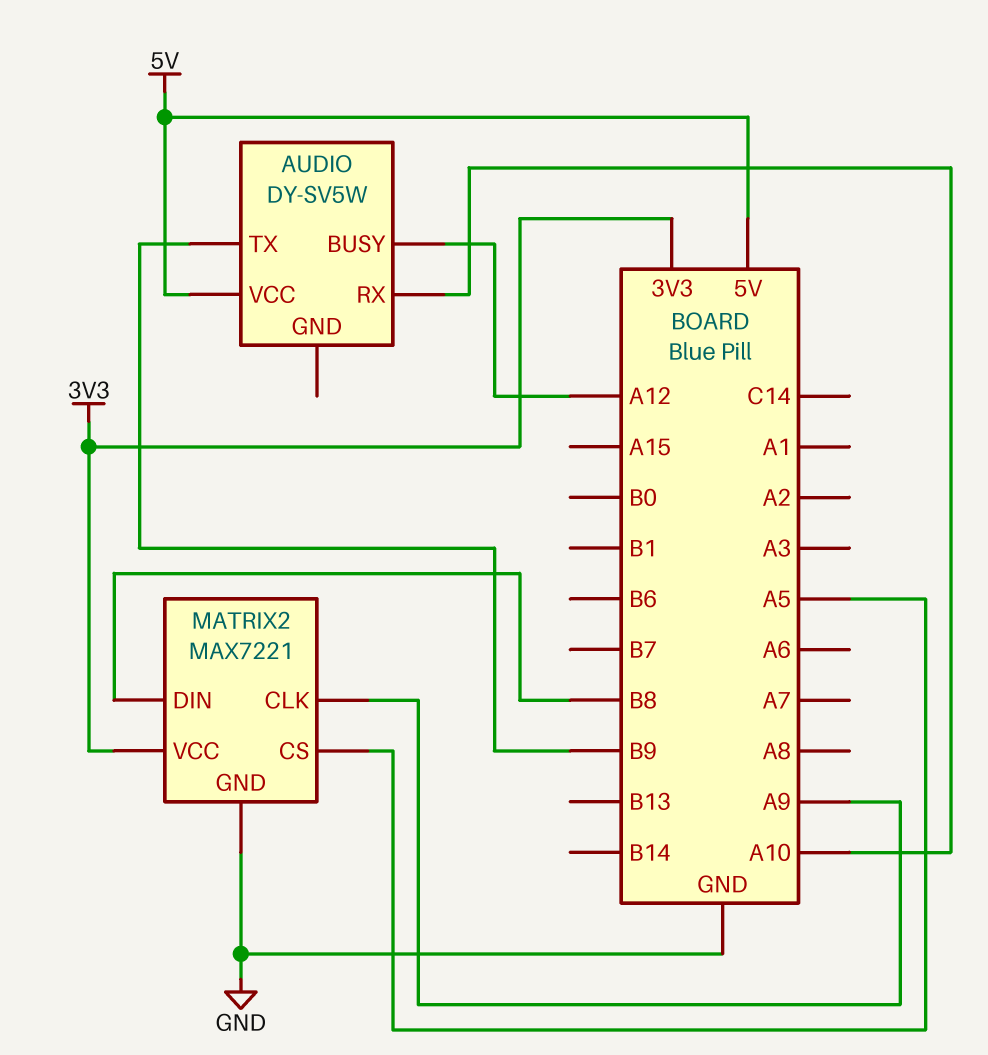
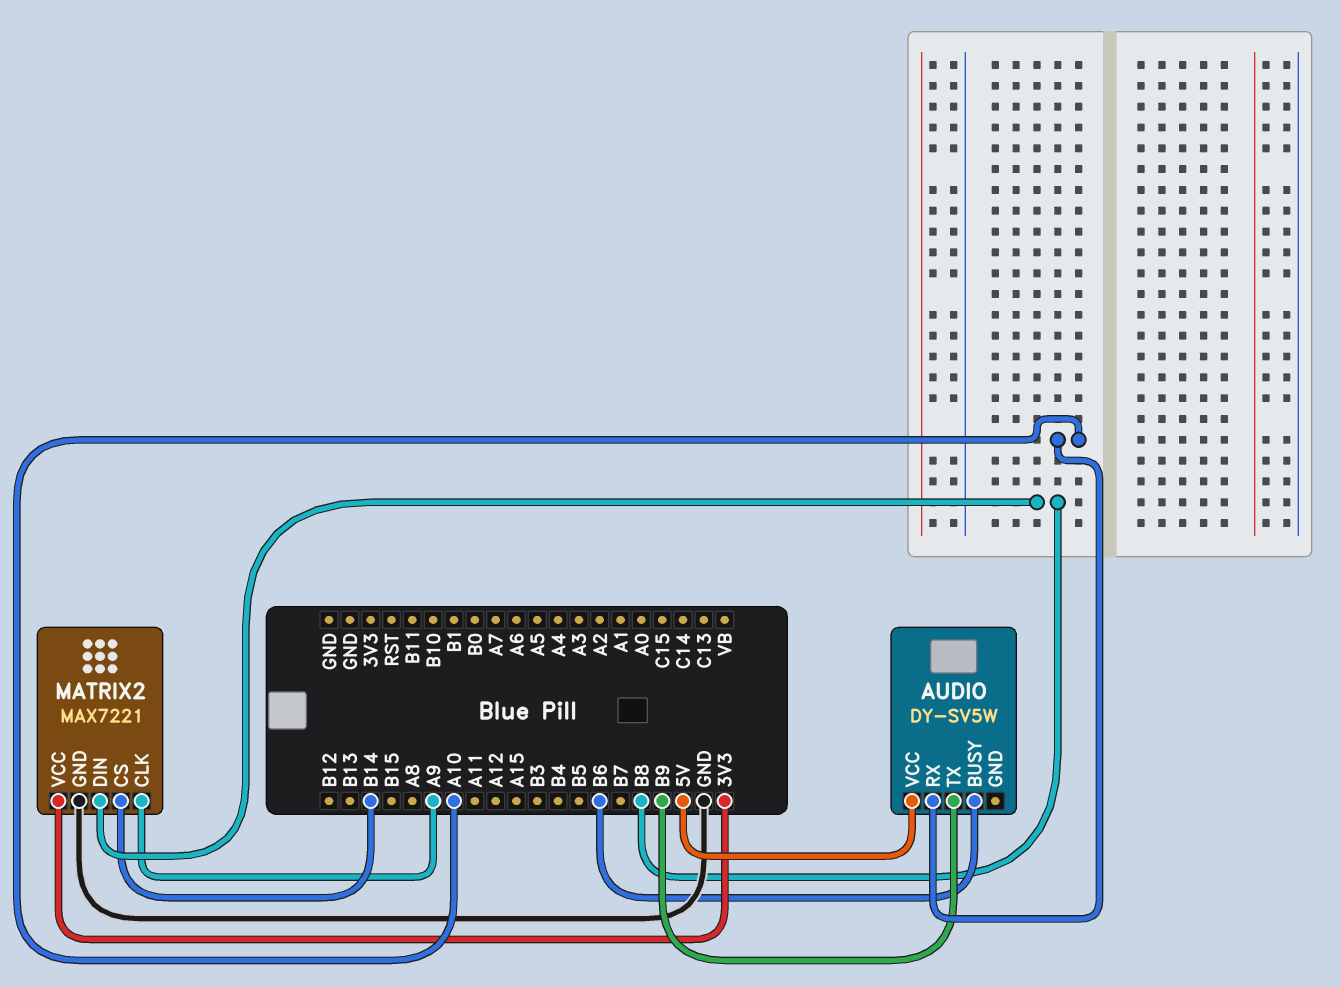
AUDIO pin BUSY: A12 -> B6
MATRIX2 pin CS: A5 -> B14

